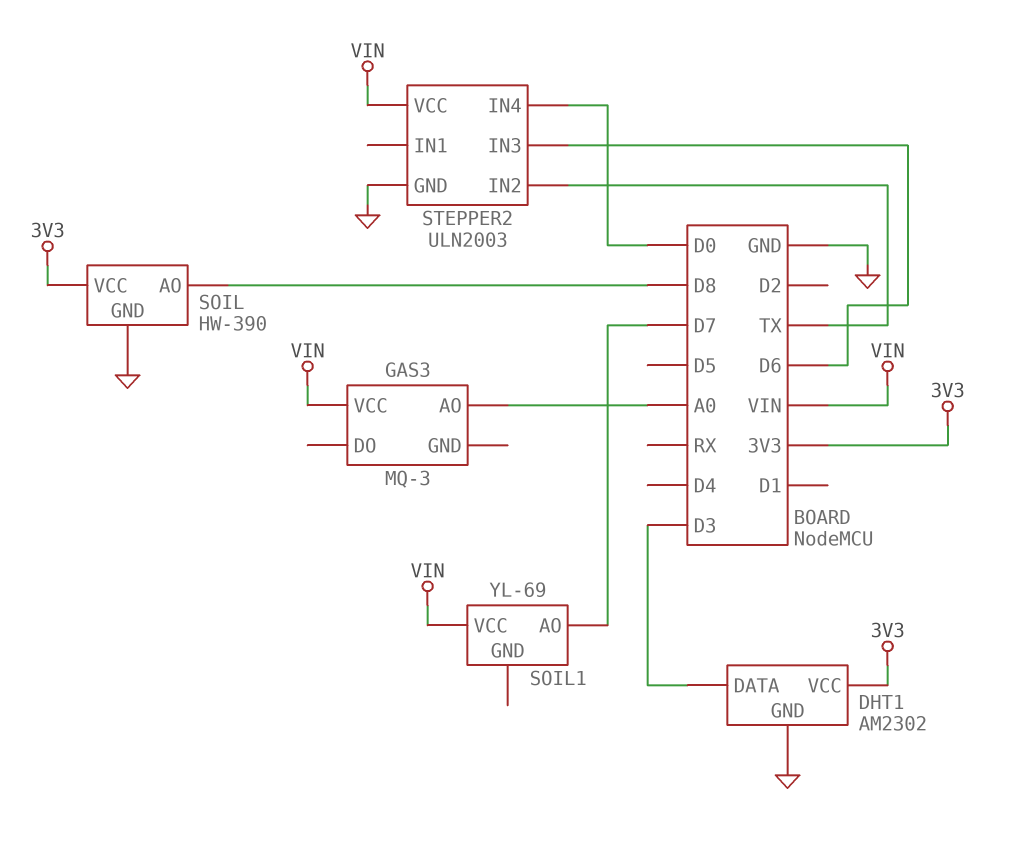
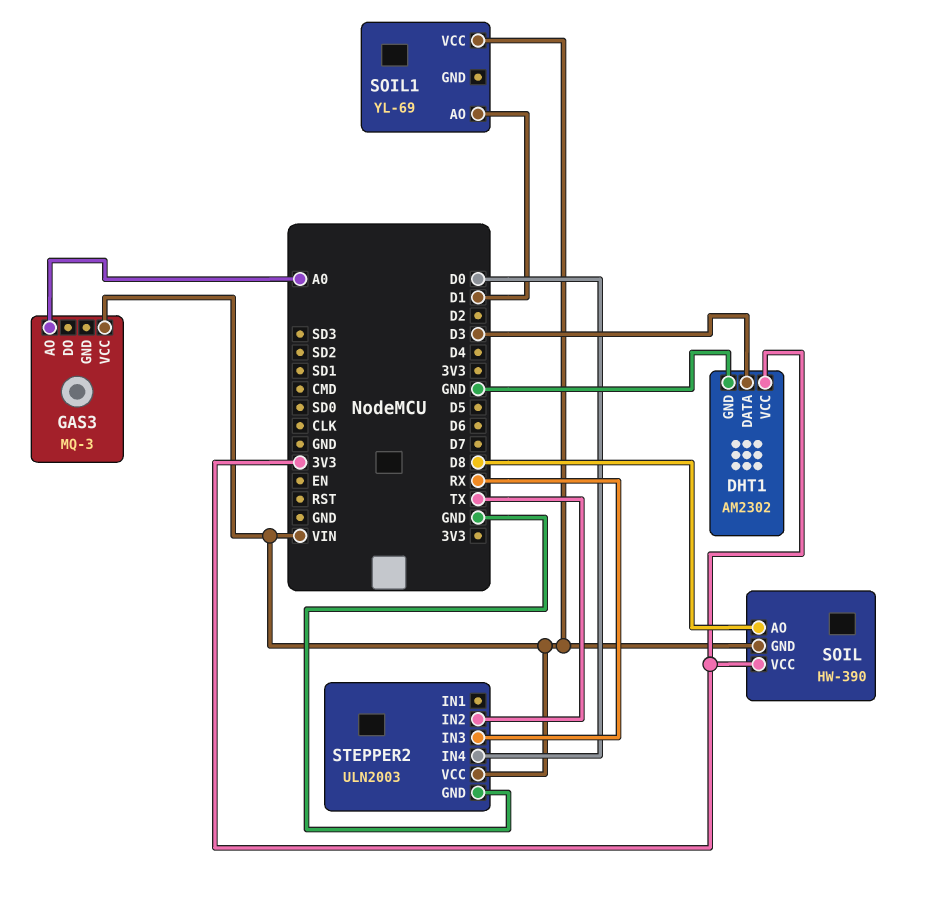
SOIL pin GND: GND -> VIN
SOIL1 pin AO: D7 -> D1
STEPPER2 pin IN3: D6 -> RX

